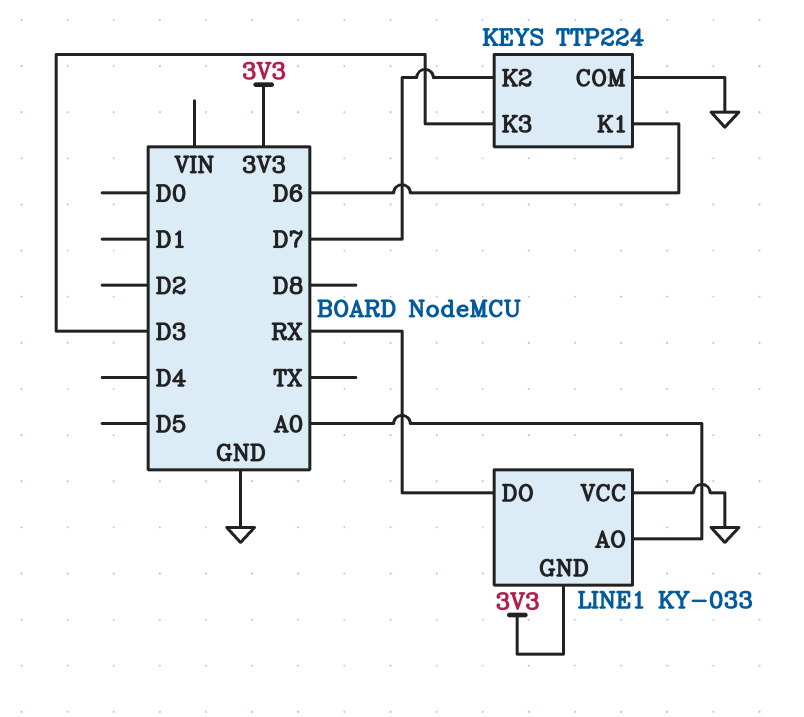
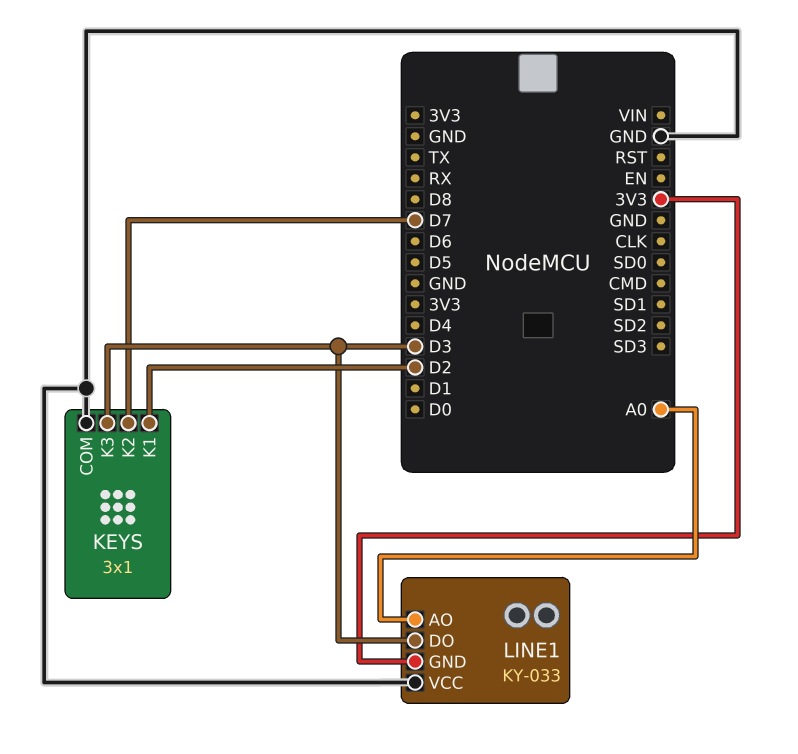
KEYS: TTP224 -> 3x1
KEYS pin K1: D6 -> D2
LINE1 pin DO: RX -> D3

